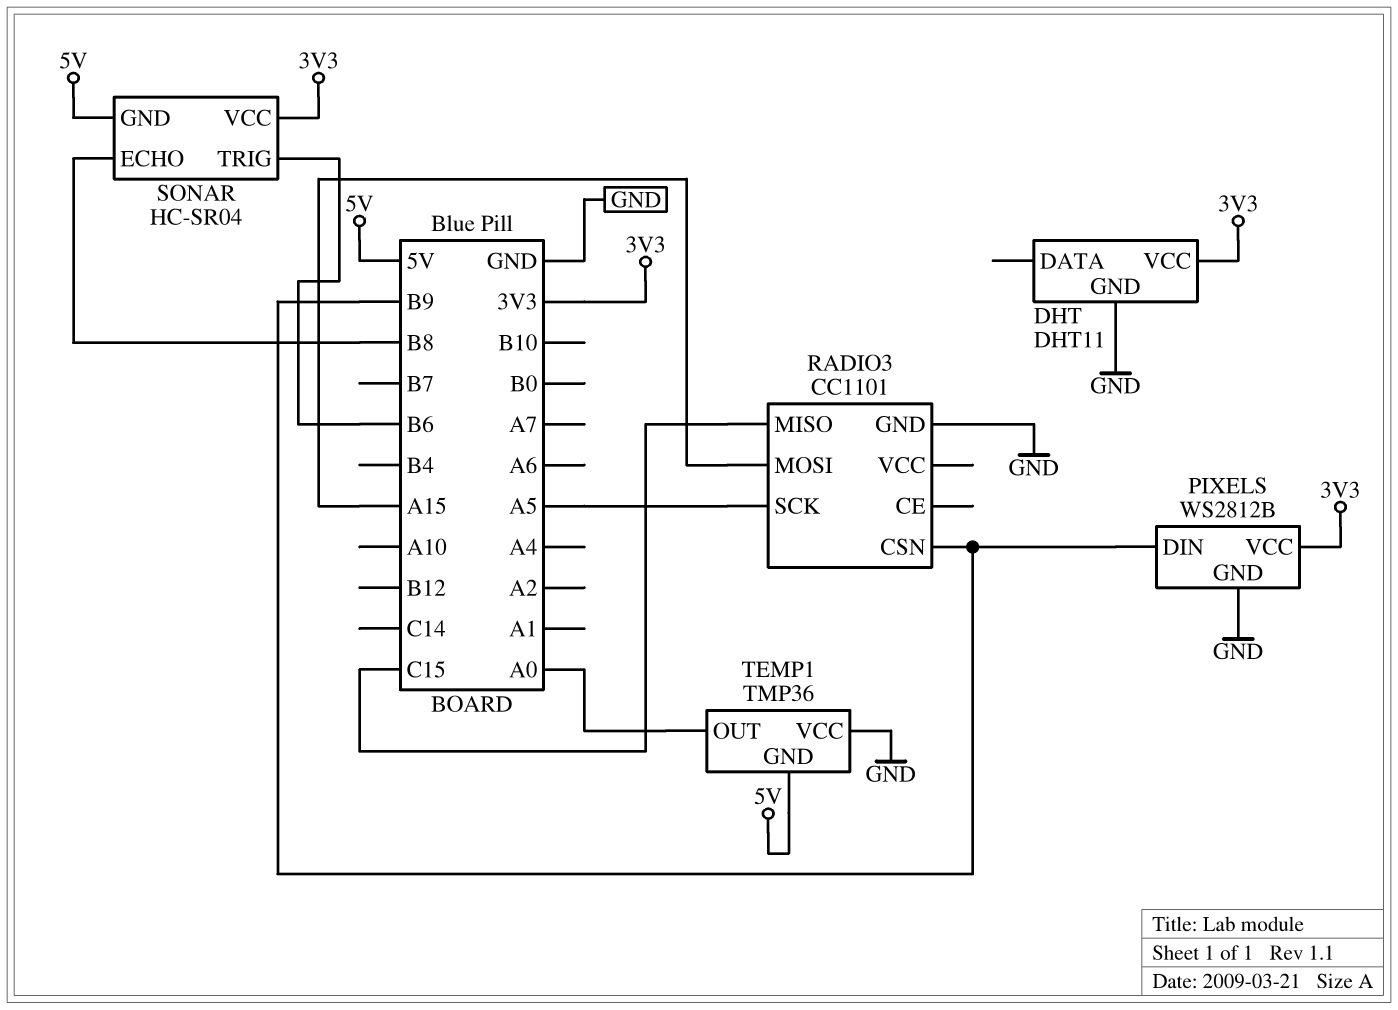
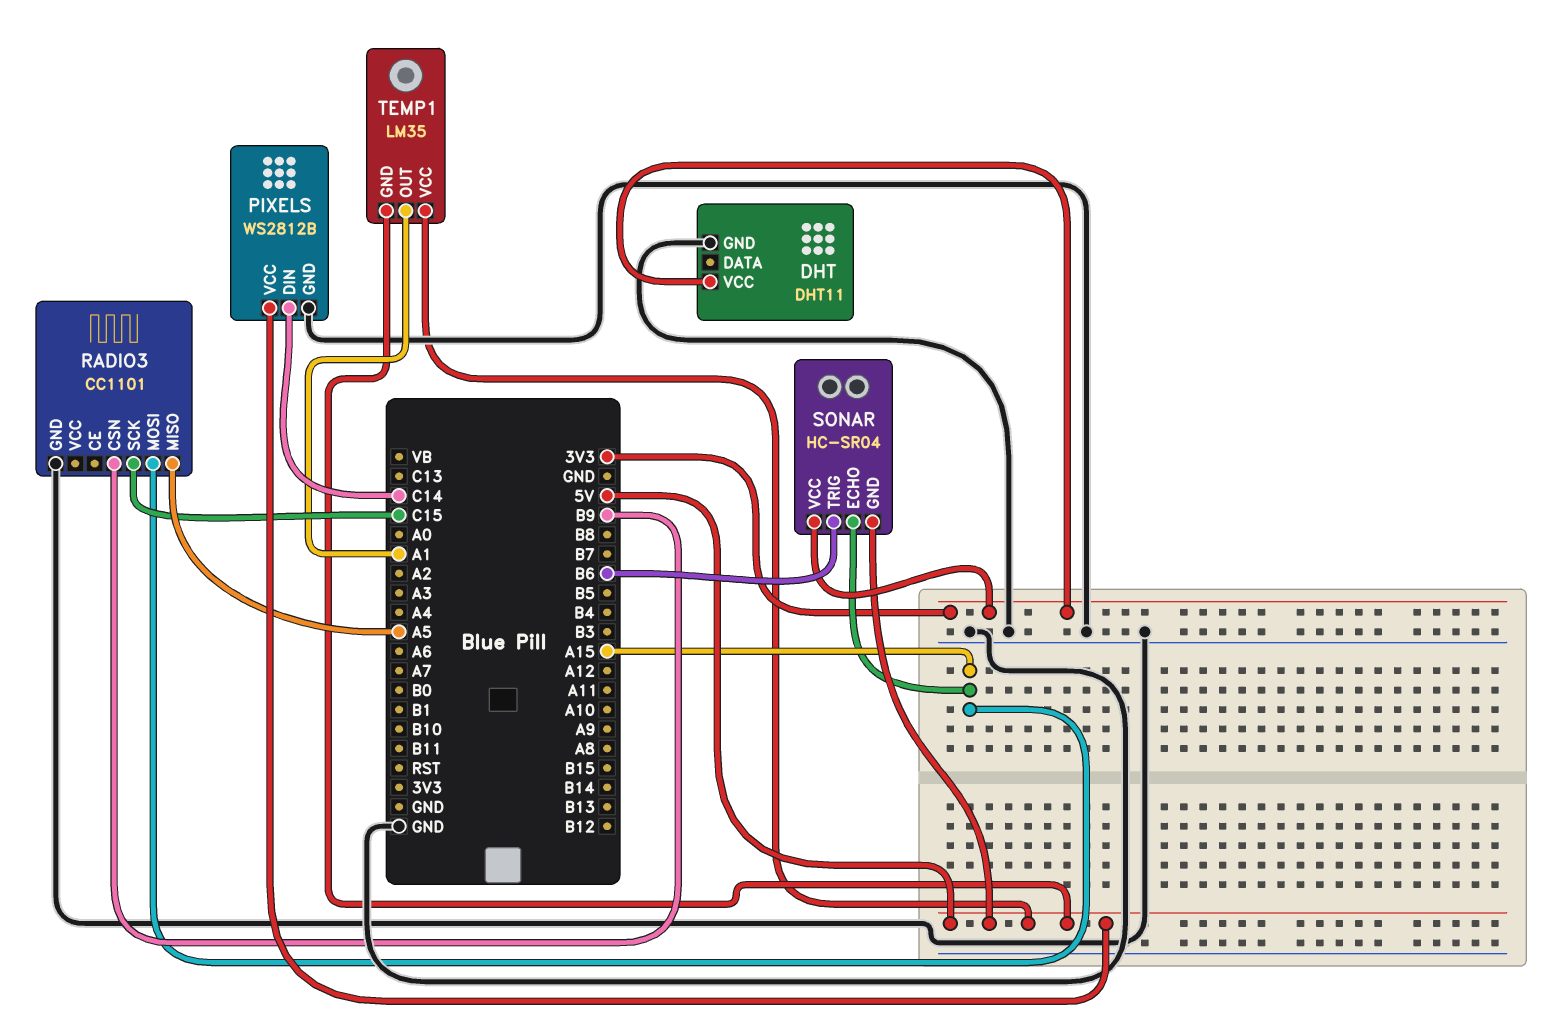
PIXELS pin DIN: B9 -> C14
PIXELS pin VCC: 3V3 -> 5V
RADIO3 pin MISO: C15 -> A5
RADIO3 pin SCK: A5 -> C15
SONAR pin ECHO: B8 -> A15
TEMP1: TMP36 -> LM35
TEMP1 pin OUT: A0 -> A1
TEMP1 pin VCC: GND -> 5V

